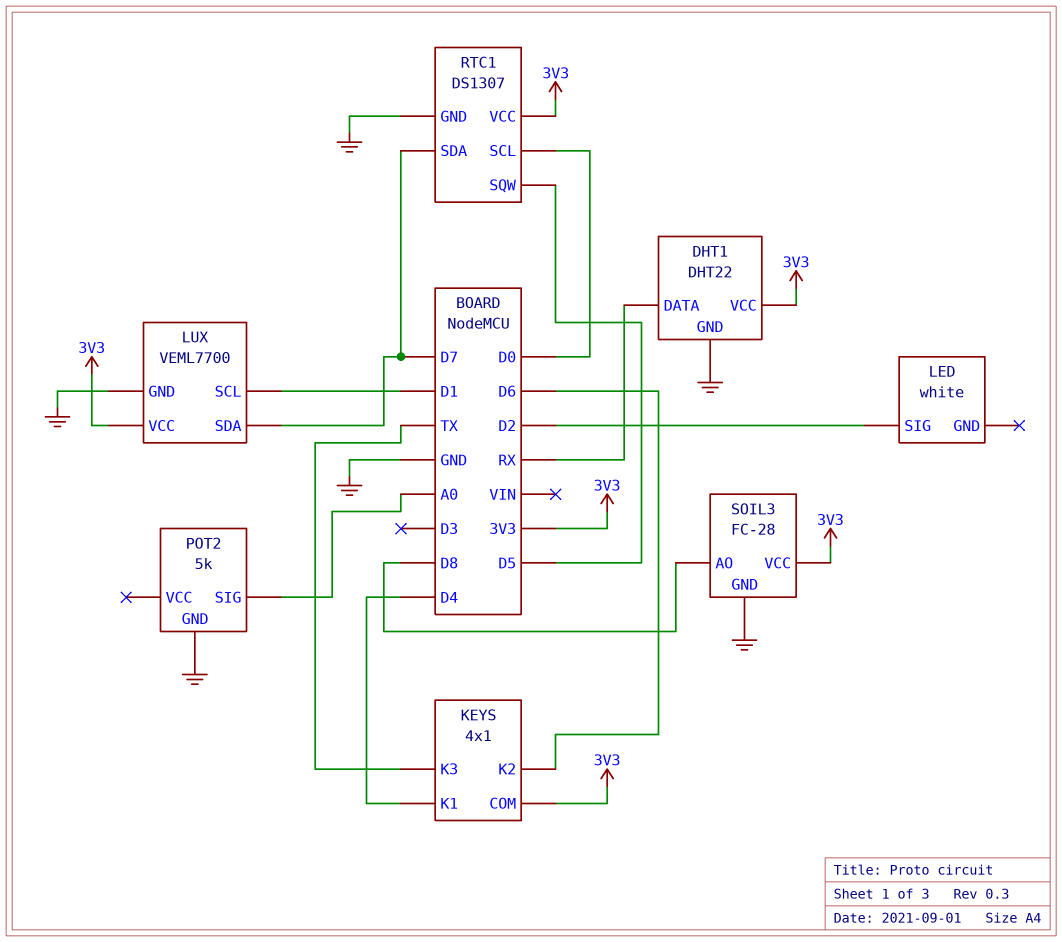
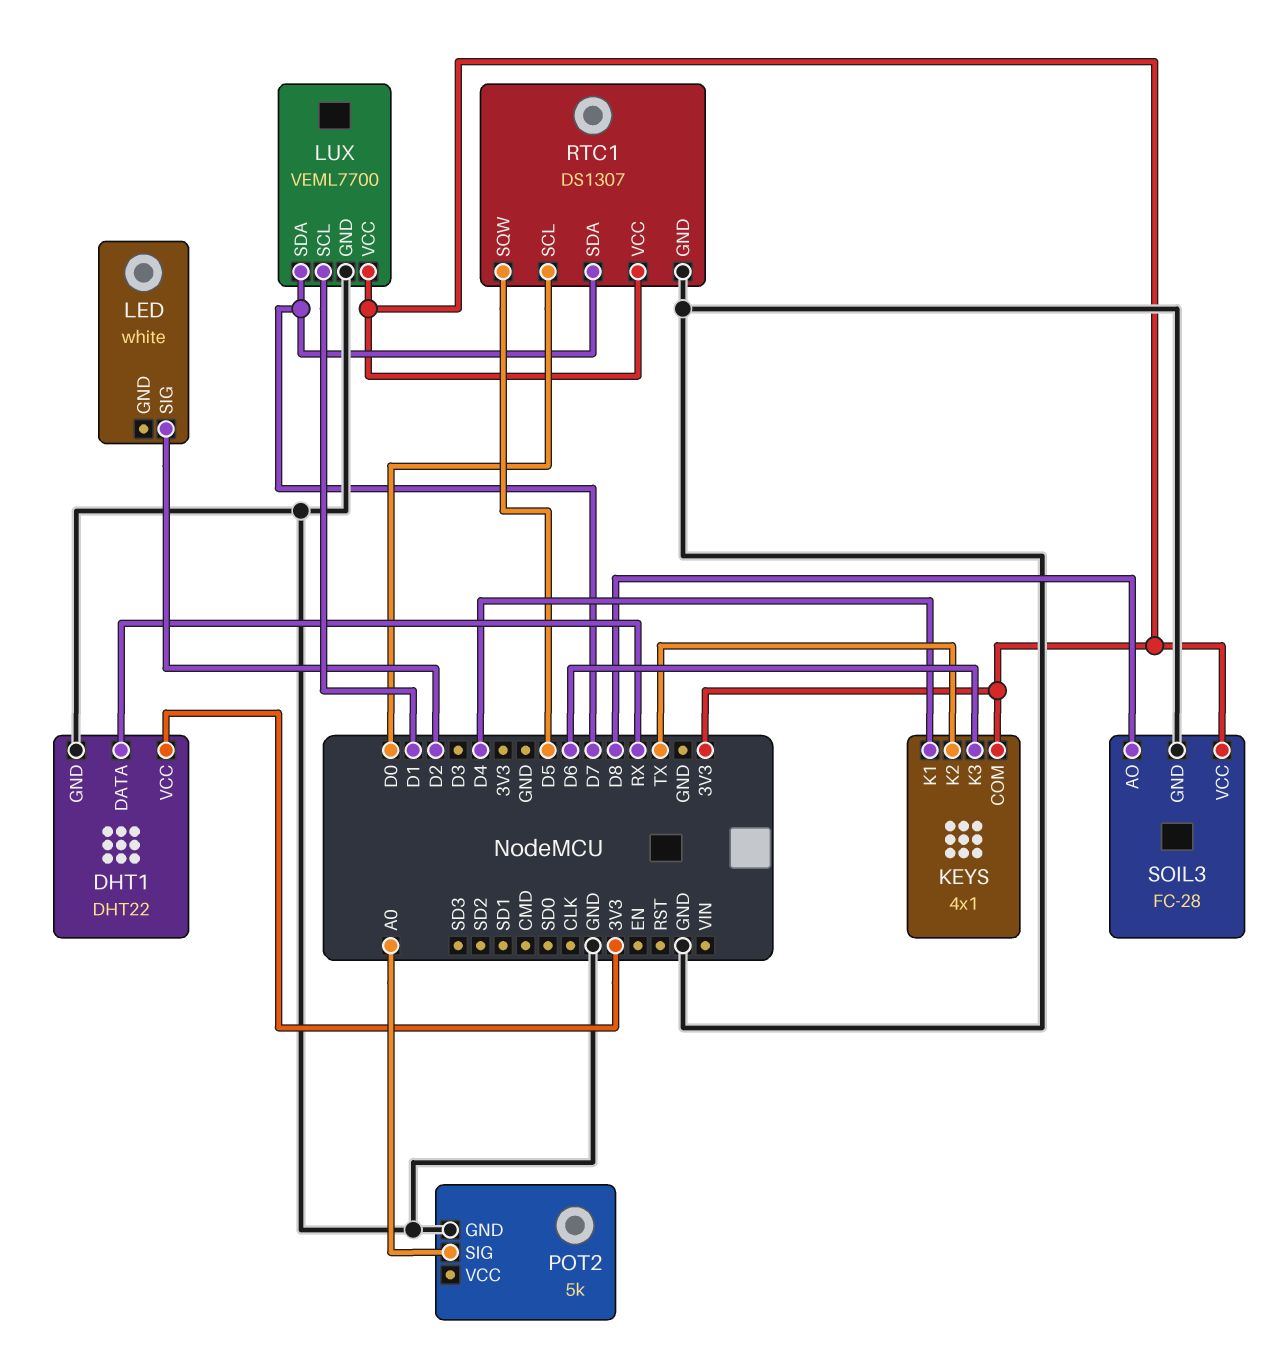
KEYS pin K2: D6 -> TX
KEYS pin K3: TX -> D6

